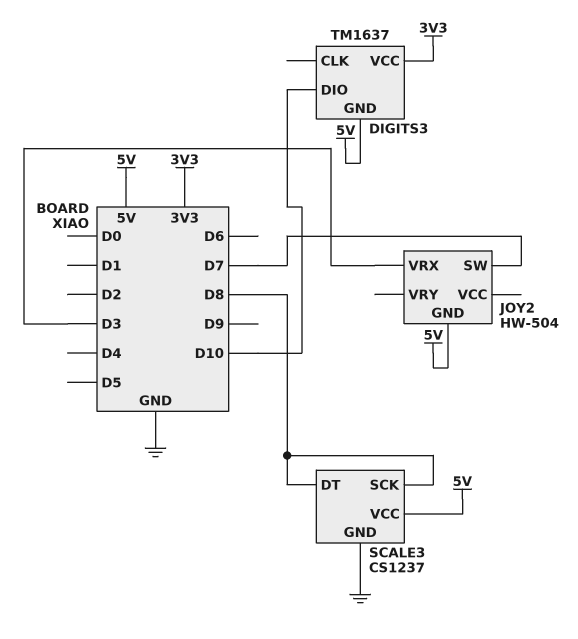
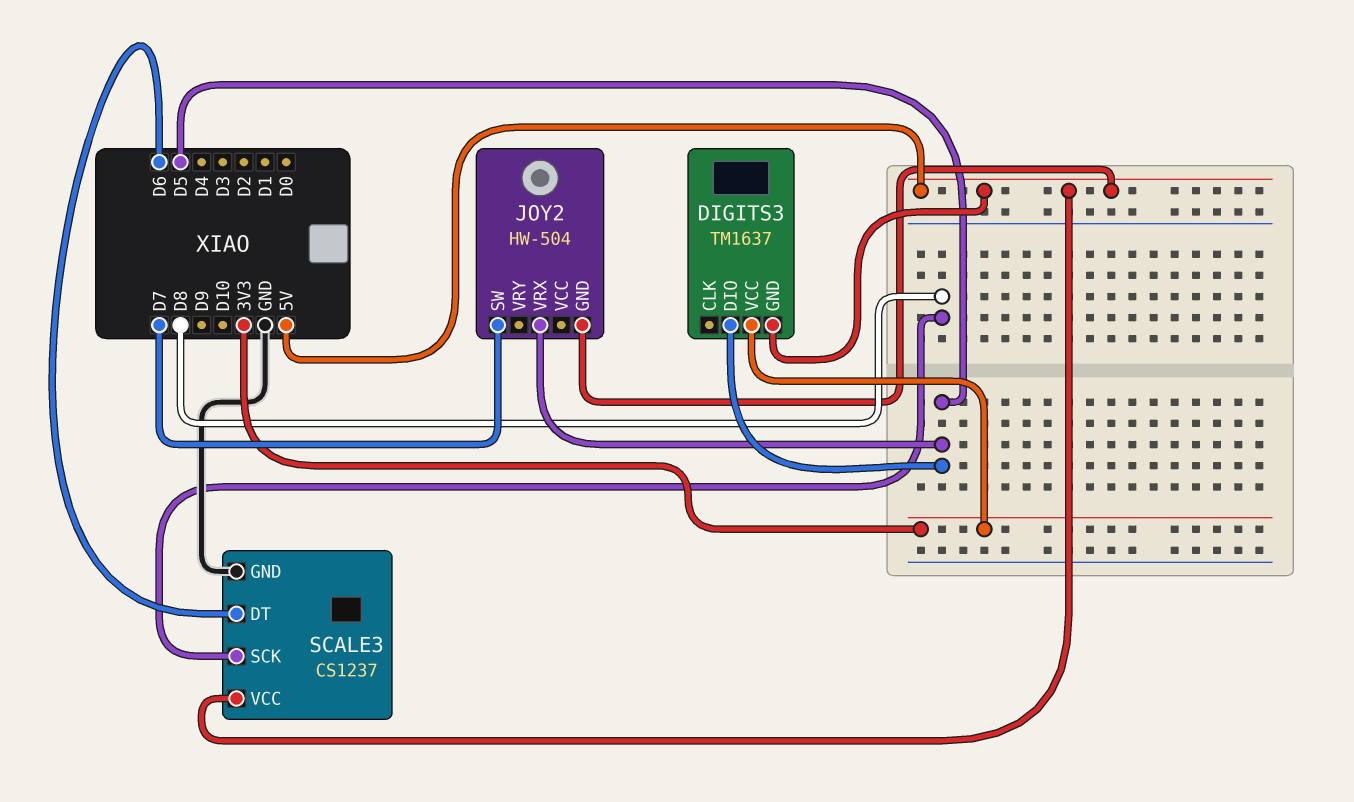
DIGITS3 pin DIO: D10 -> D5
JOY2 pin VRX: D3 -> D5
SCALE3 pin DT: D8 -> D6

